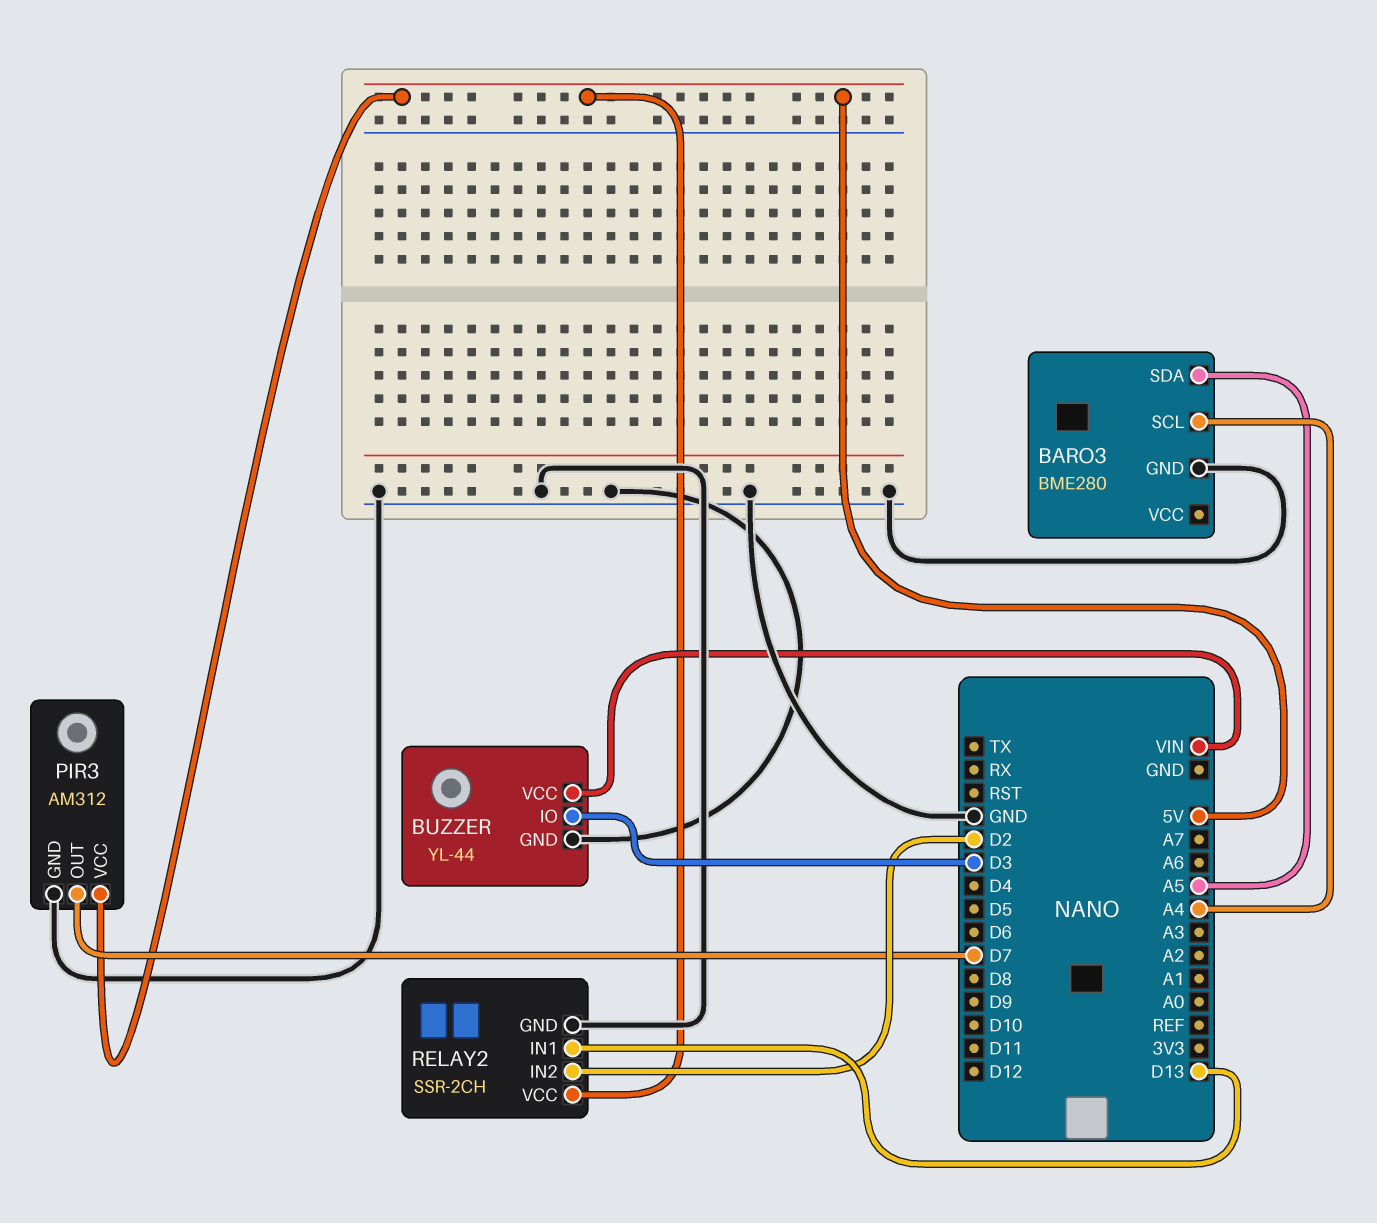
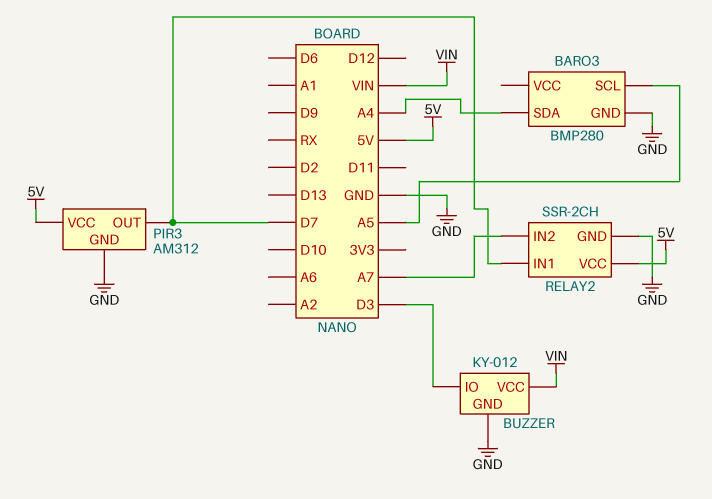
BARO3: BME280 -> BMP280
BARO3 pin SCL: A4 -> A5
BARO3 pin SDA: A5 -> A4
BUZZER: YL-44 -> KY-012
RELAY2 pin IN1: D13 -> D7
RELAY2 pin IN2: D2 -> A7

